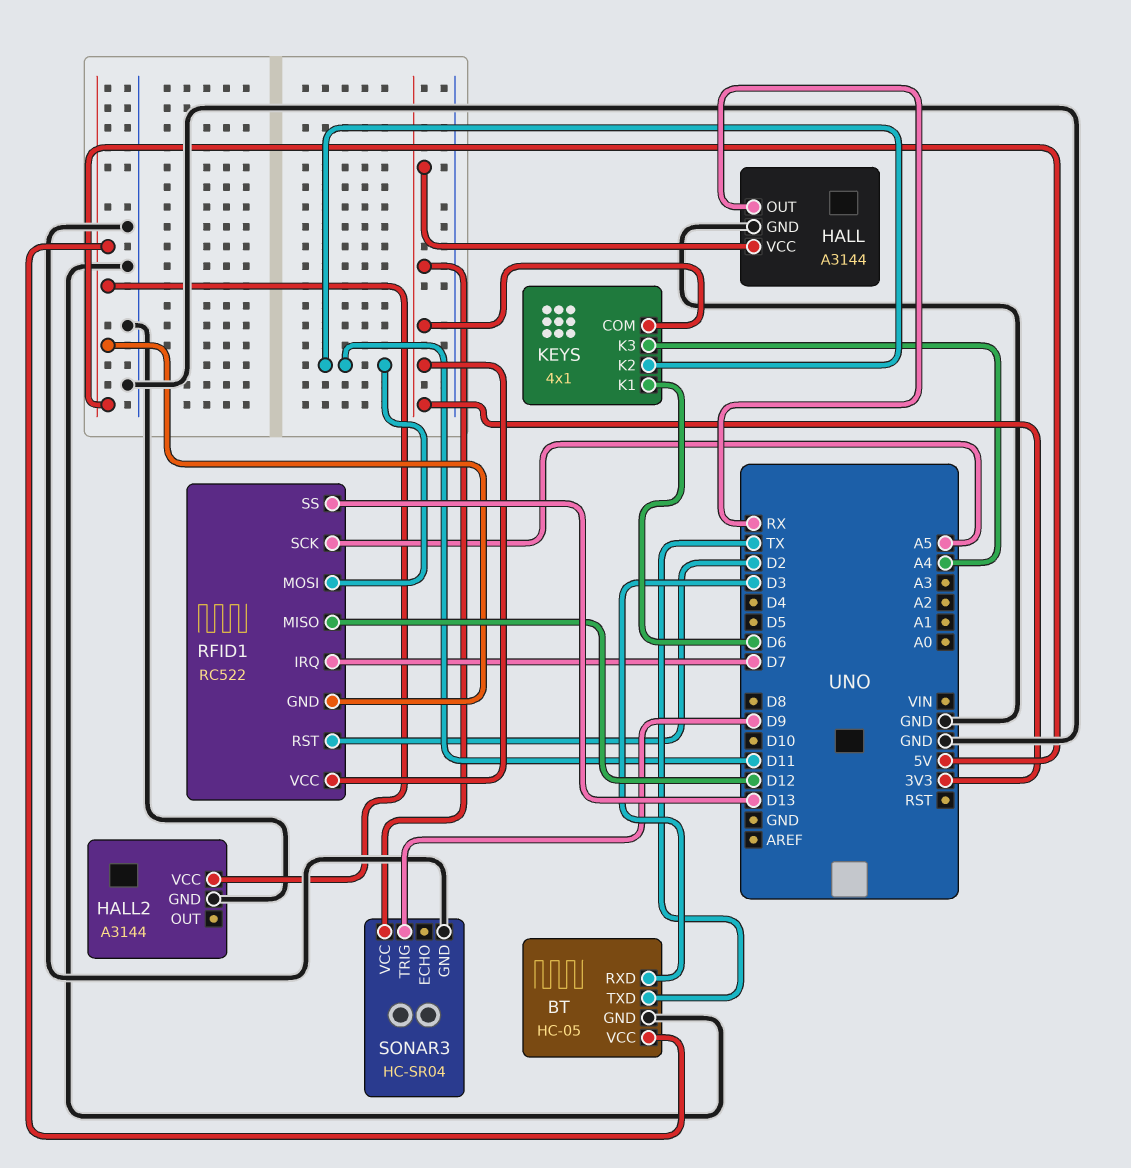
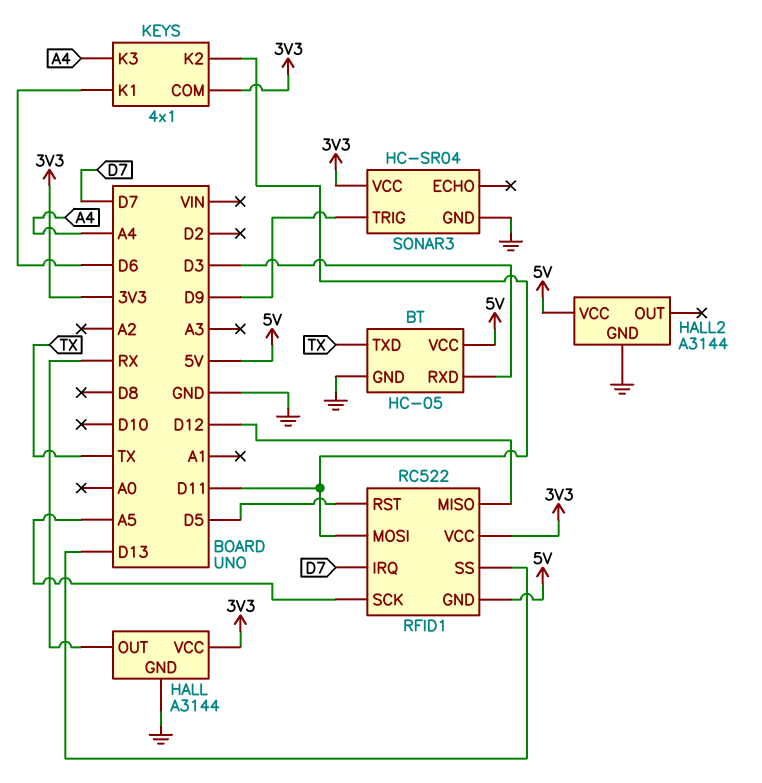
RFID1 pin RST: D2 -> D5

